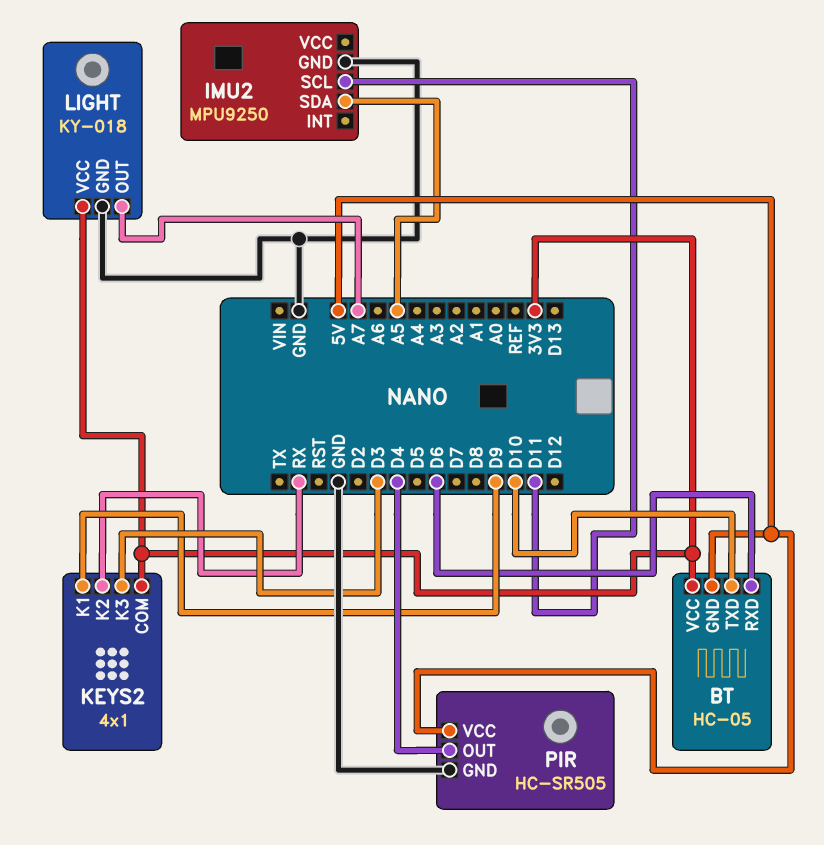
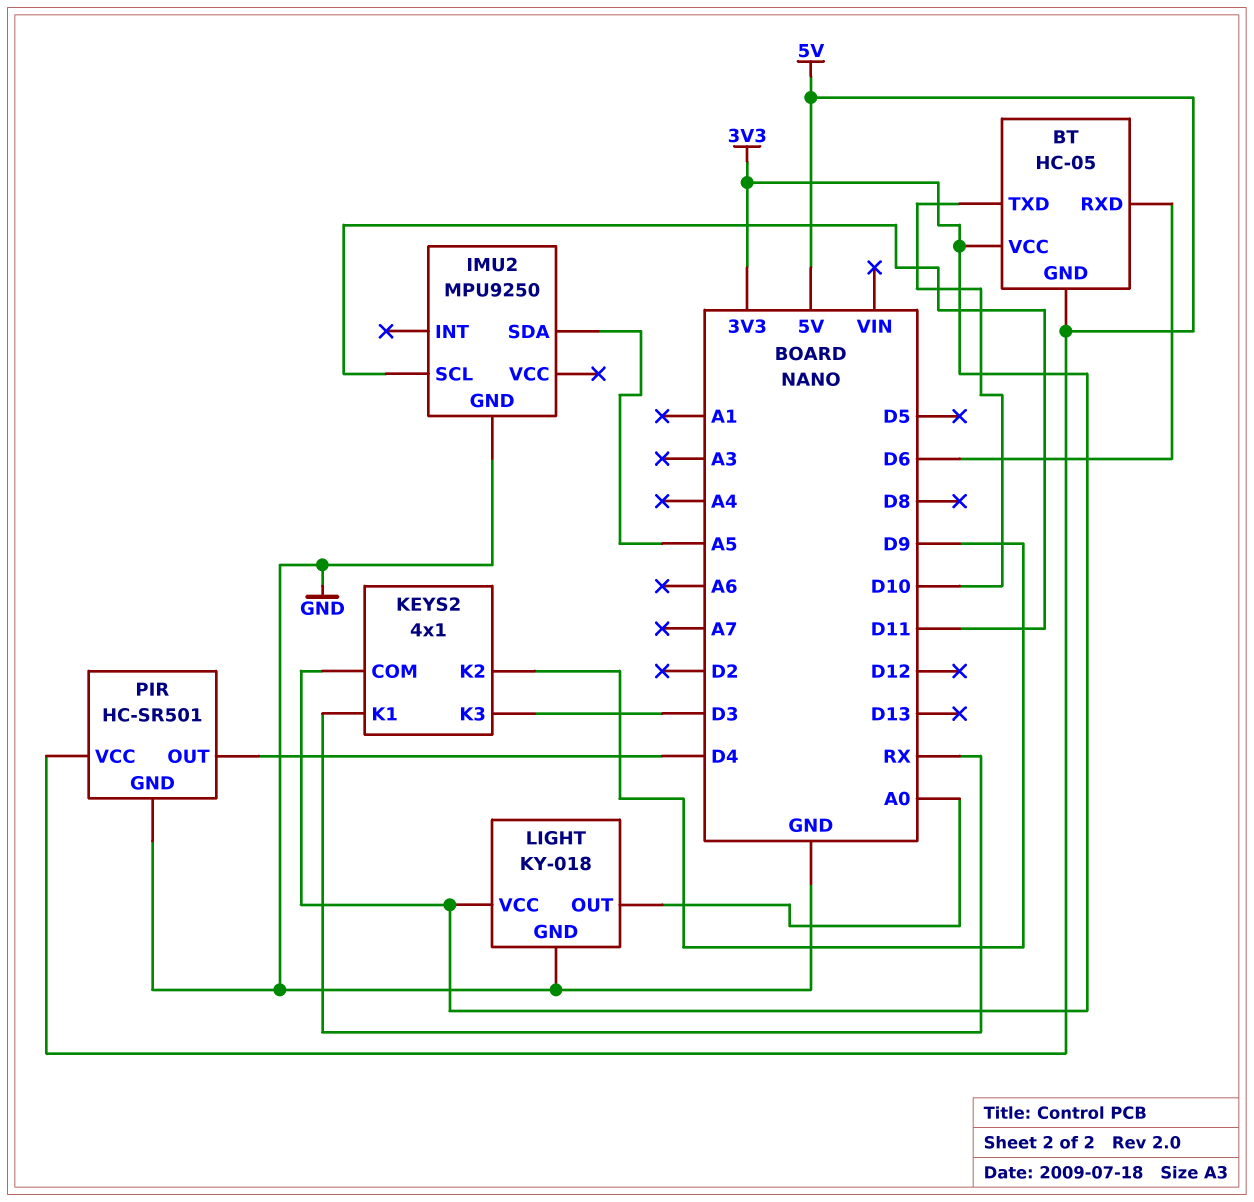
KEYS2 pin K1: D9 -> RX
KEYS2 pin K2: RX -> D9
LIGHT pin OUT: A7 -> A0
PIR: HC-SR505 -> HC-SR501

